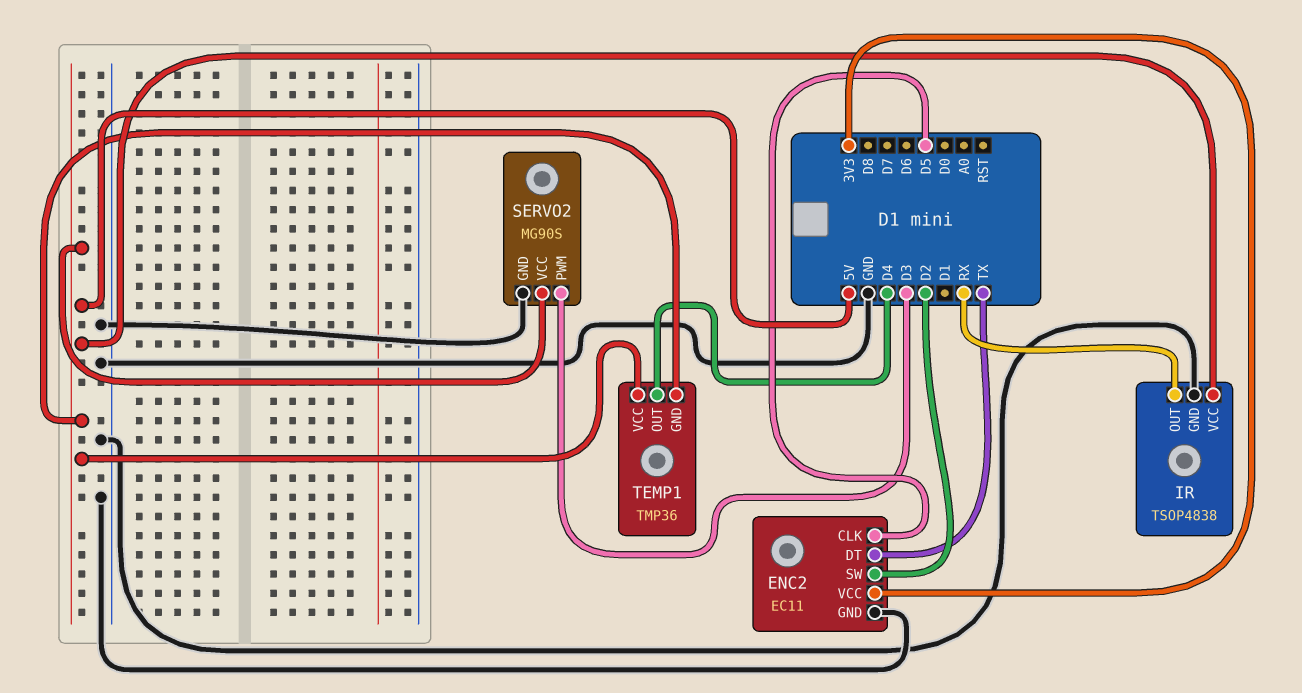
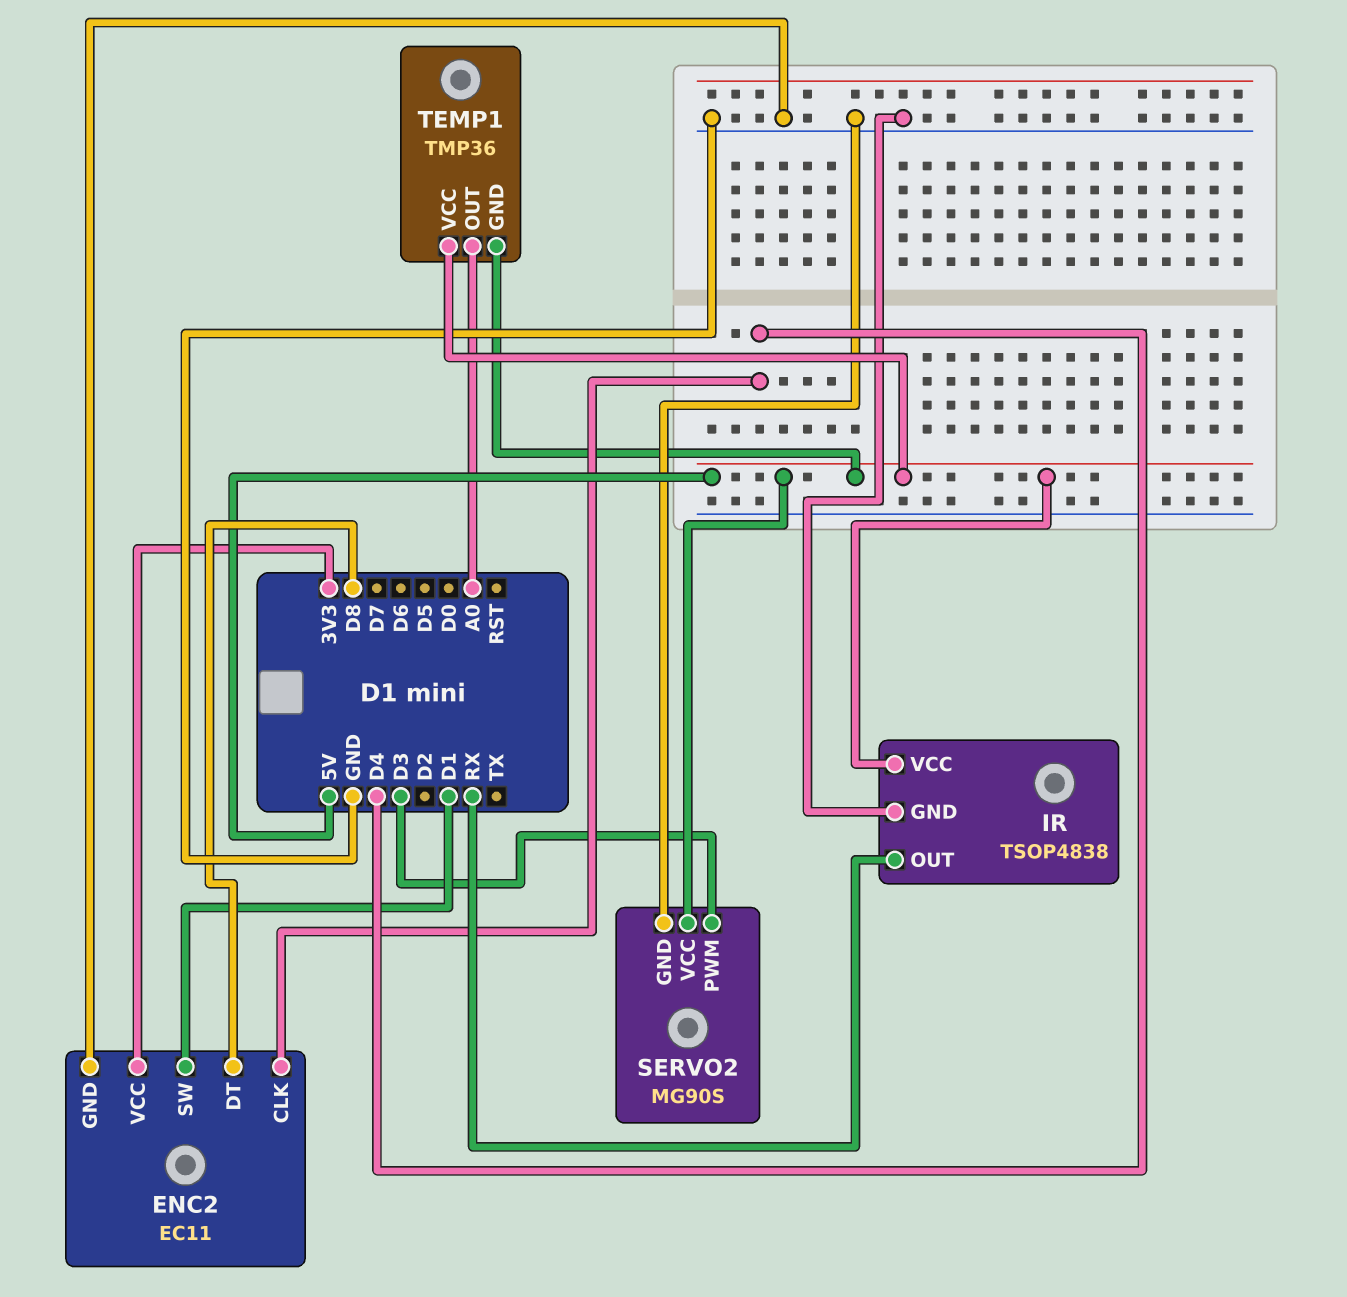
ENC2 pin CLK: D5 -> D4
ENC2 pin DT: TX -> D8
ENC2 pin SW: D2 -> D1
TEMP1 pin OUT: D4 -> A0

